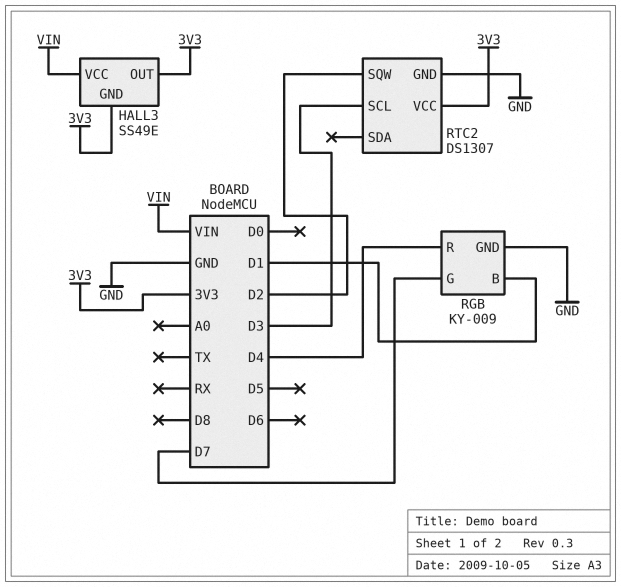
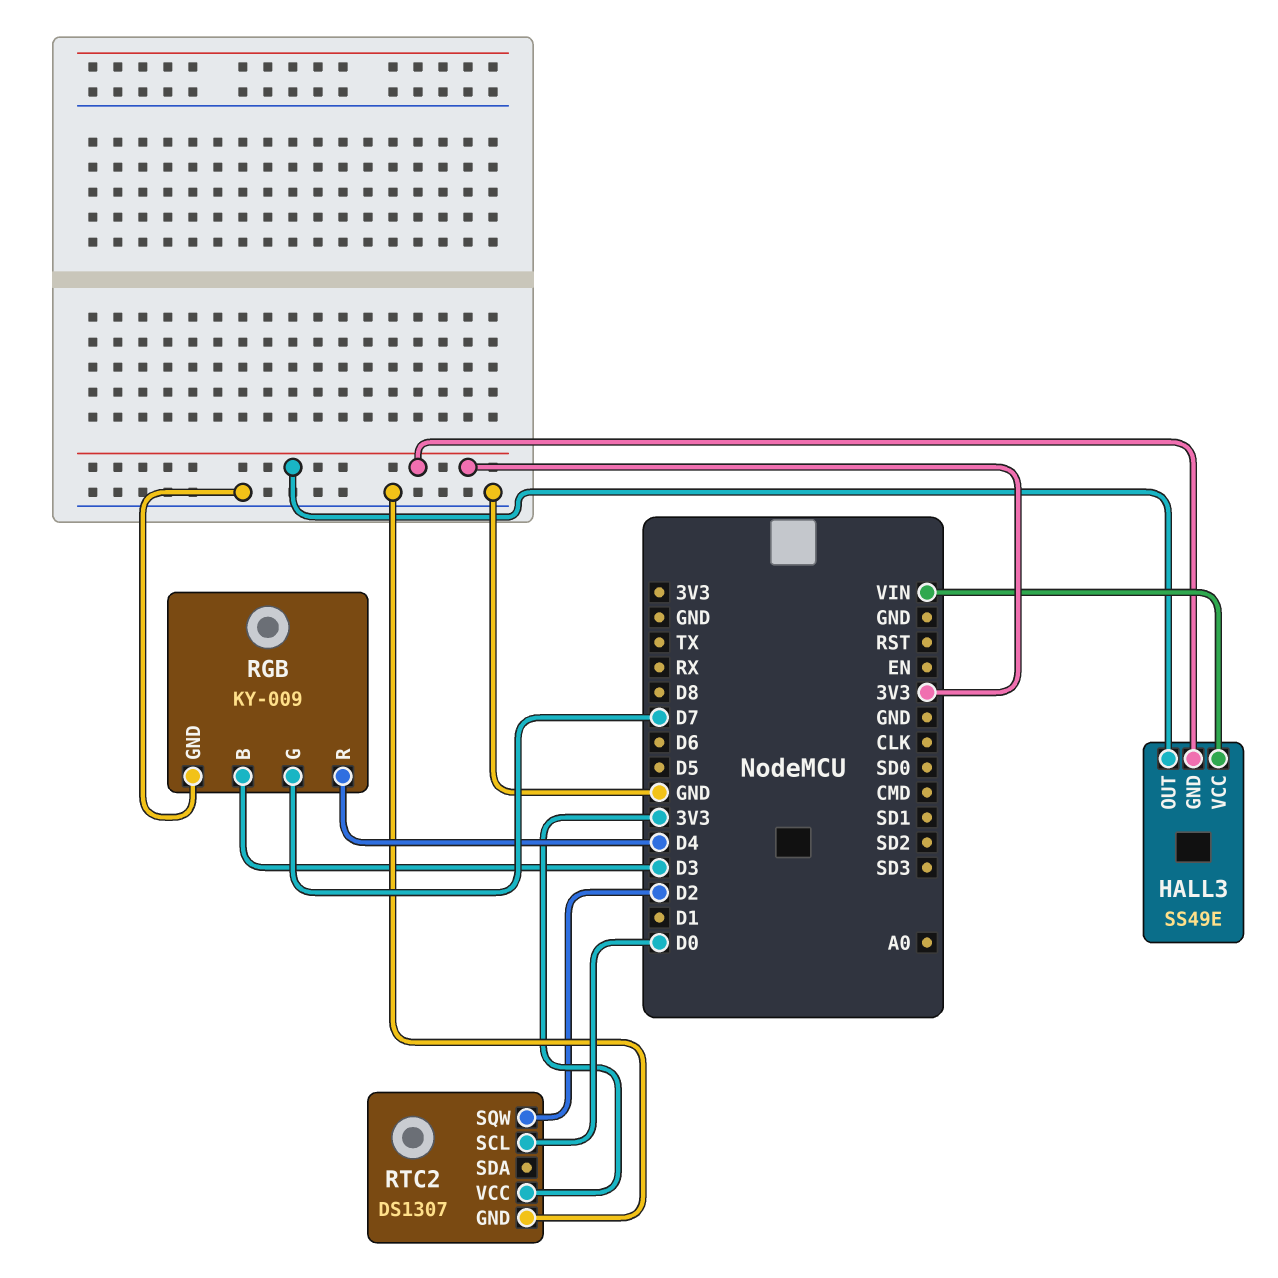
RGB pin B: D1 -> D3
RTC2 pin SCL: D3 -> D0

